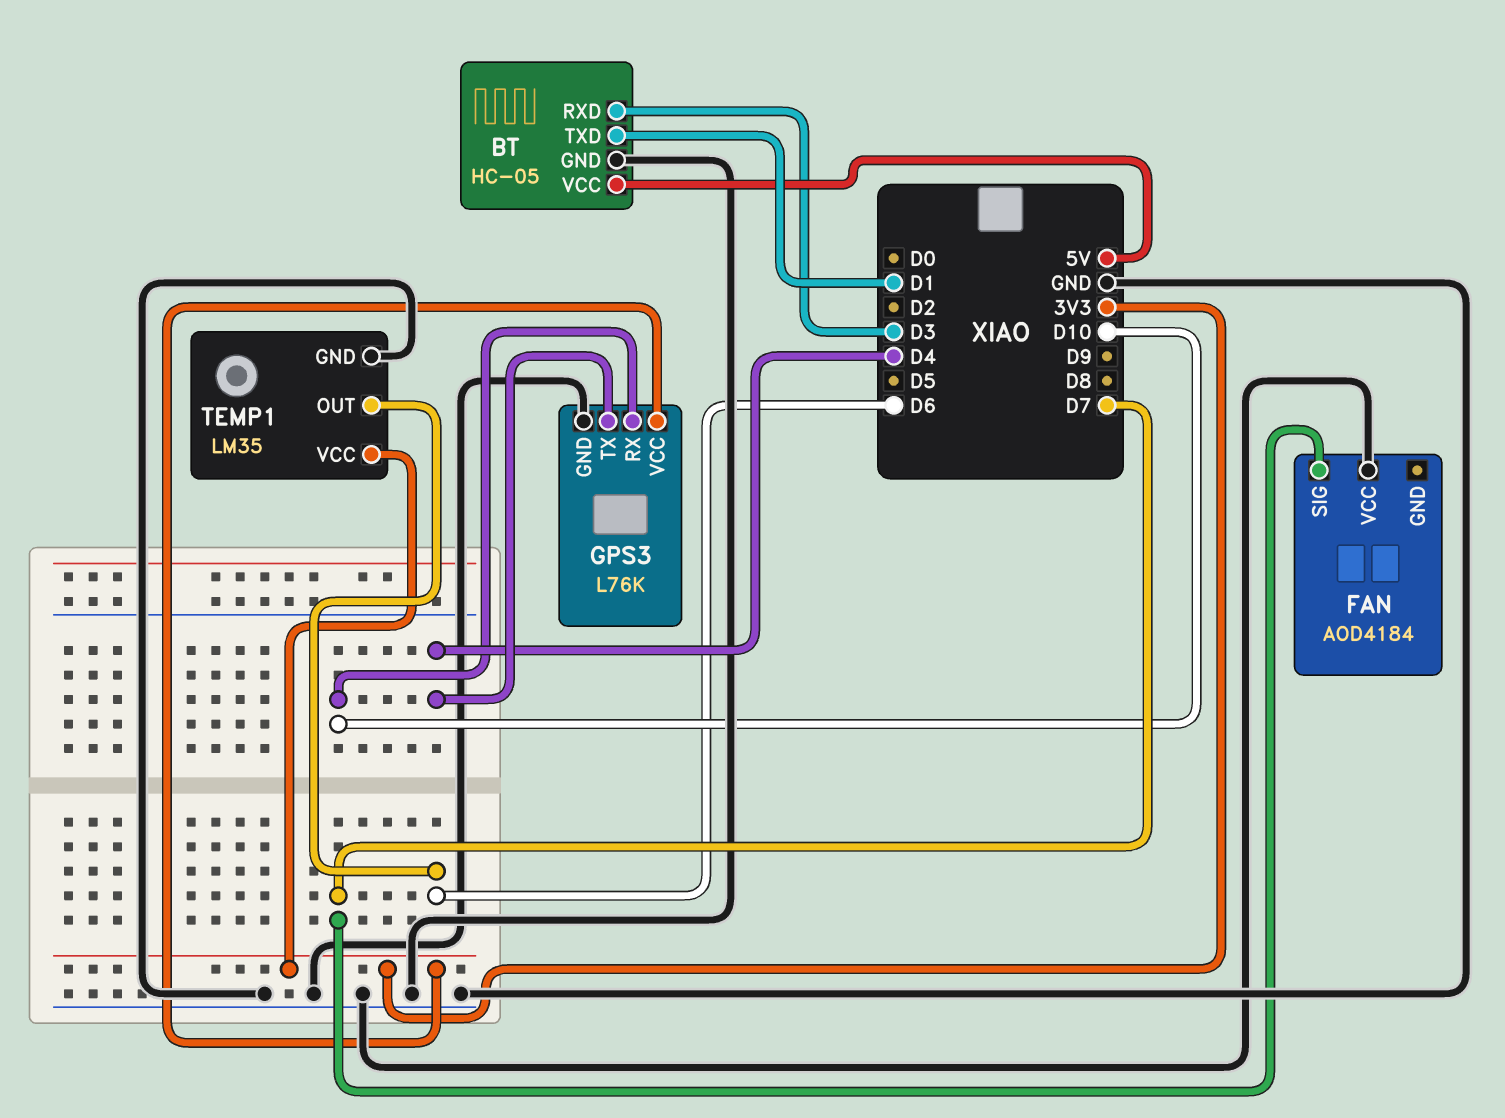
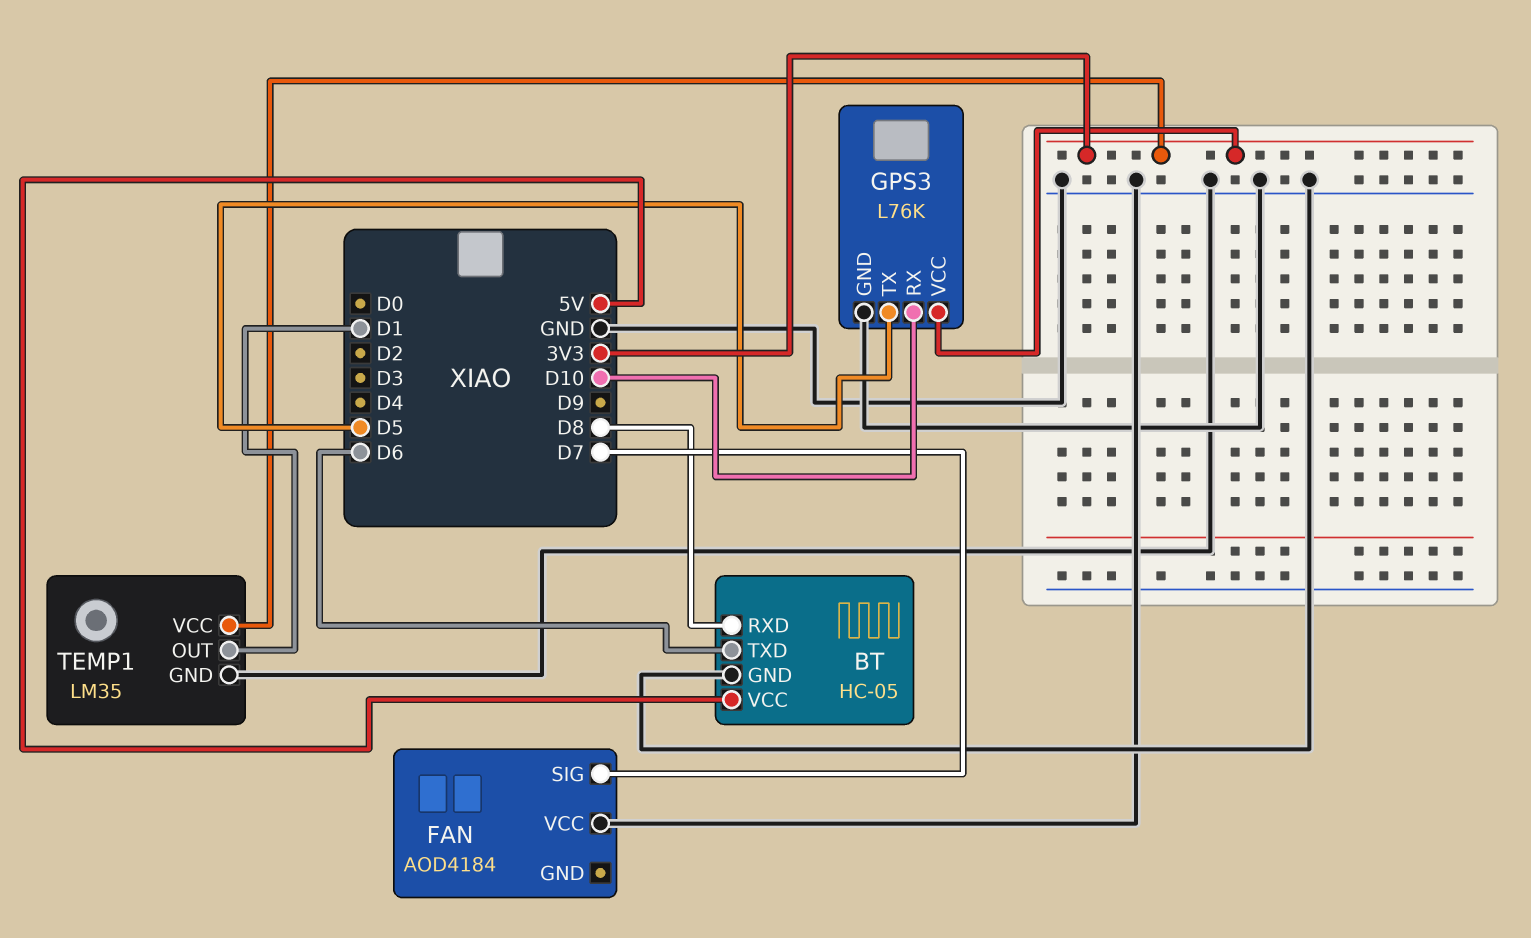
BT pin RXD: D3 -> D8
BT pin TXD: D1 -> D6
GPS3 pin TX: D4 -> D5
TEMP1 pin OUT: D6 -> D1

